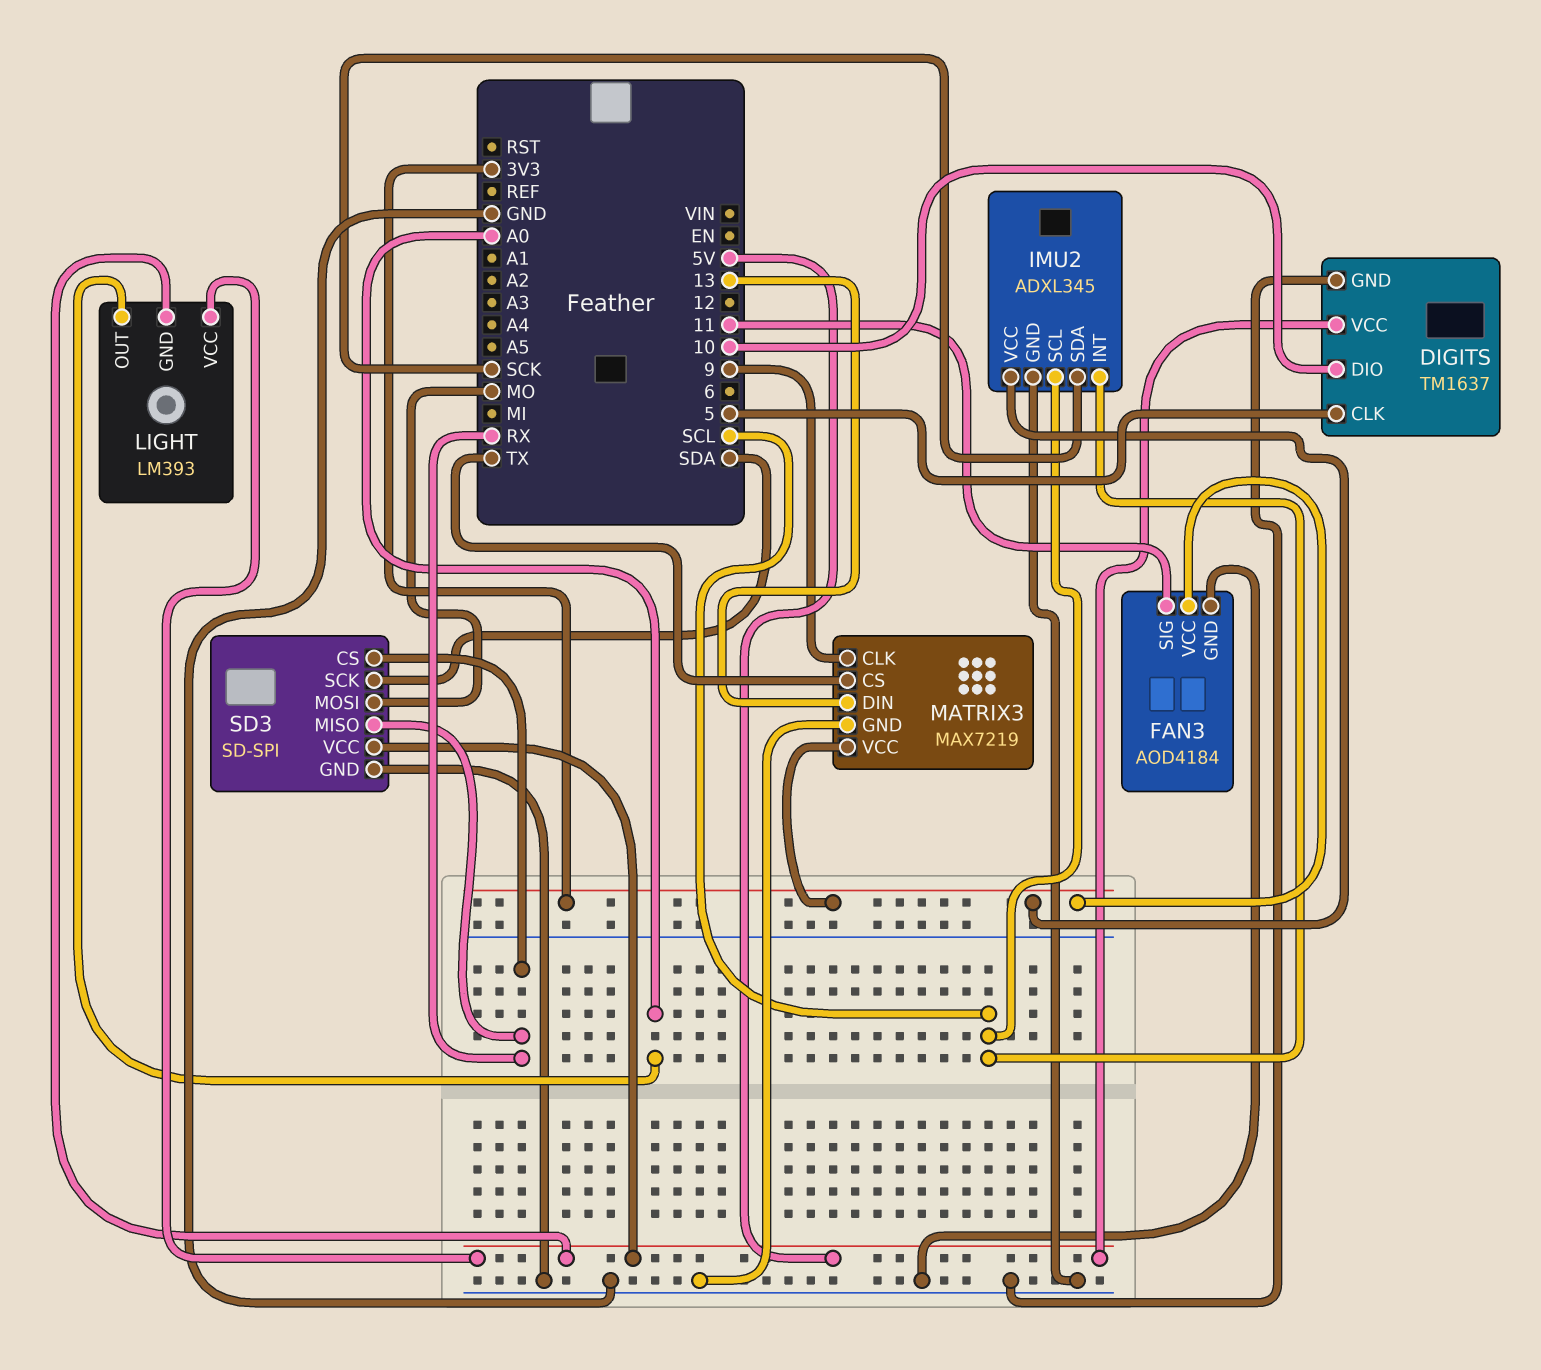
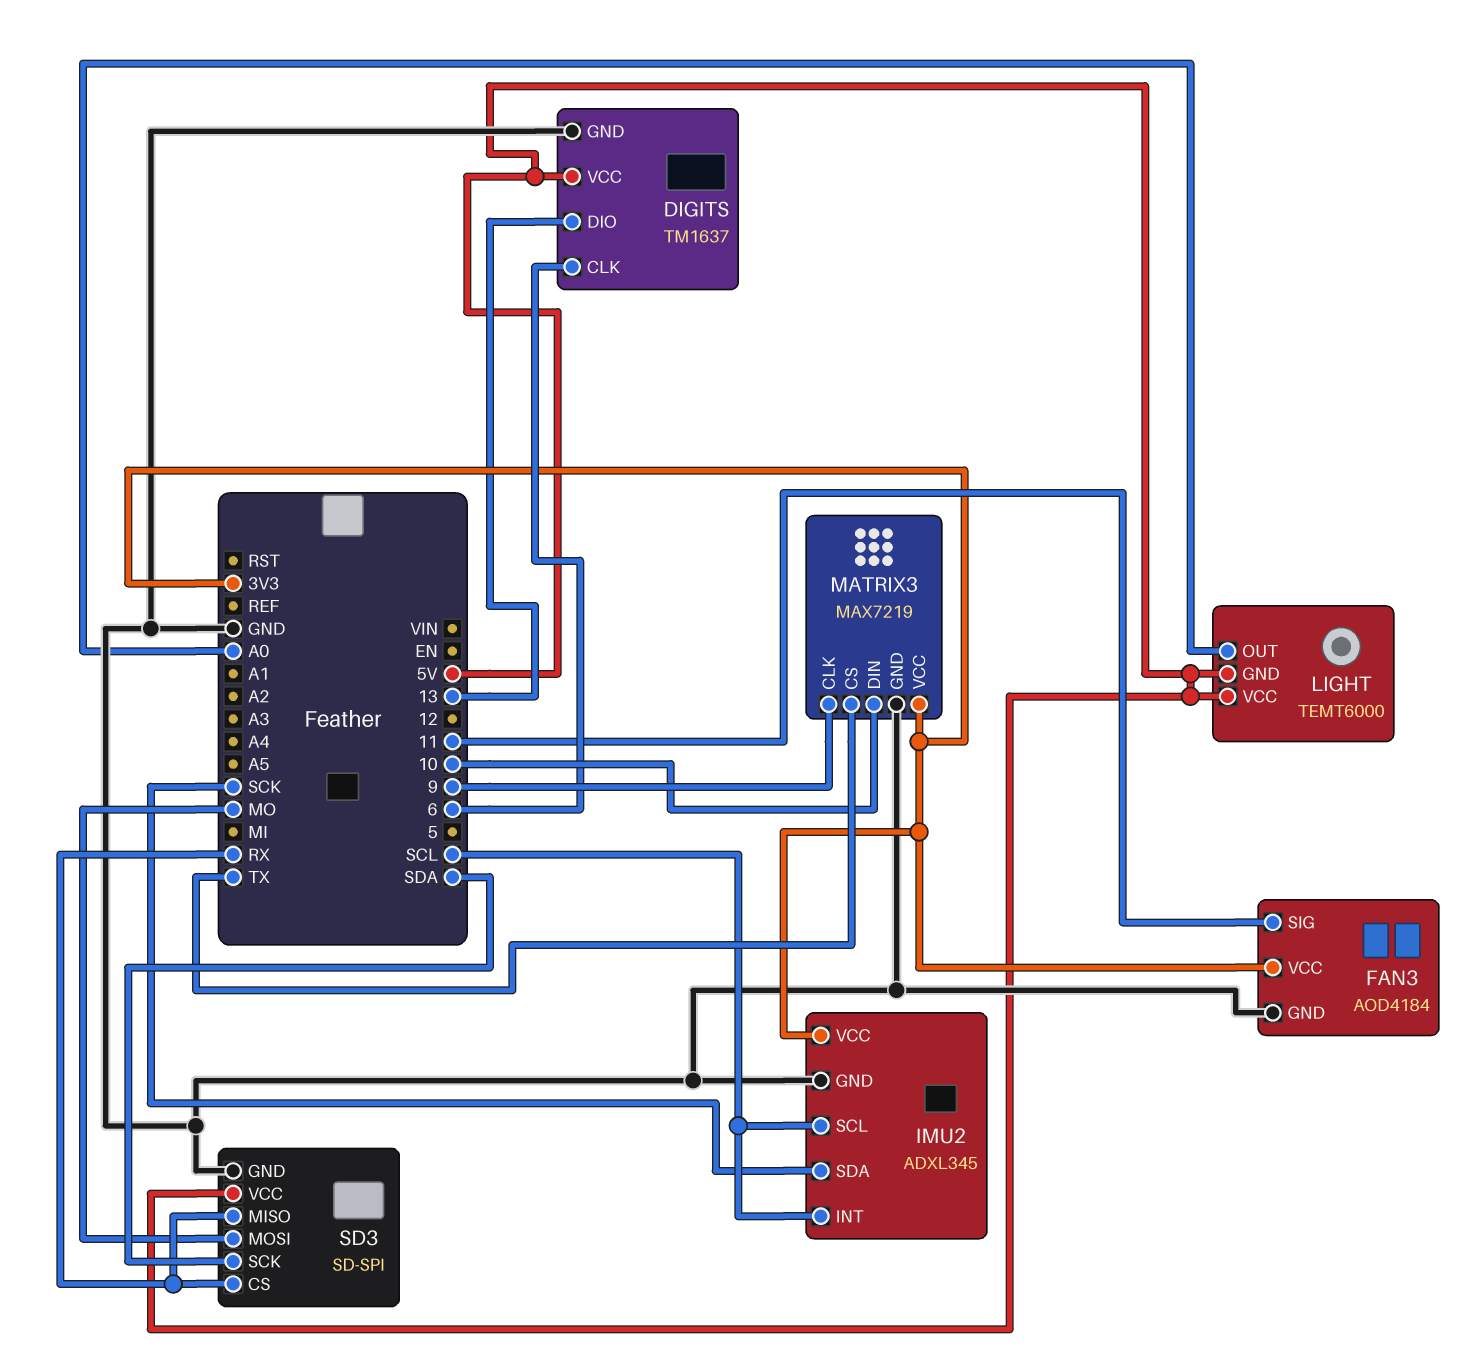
DIGITS pin CLK: 5 -> 6
DIGITS pin DIO: 10 -> 13
LIGHT: LM393 -> TEMT6000
MATRIX3 pin DIN: 13 -> 10

